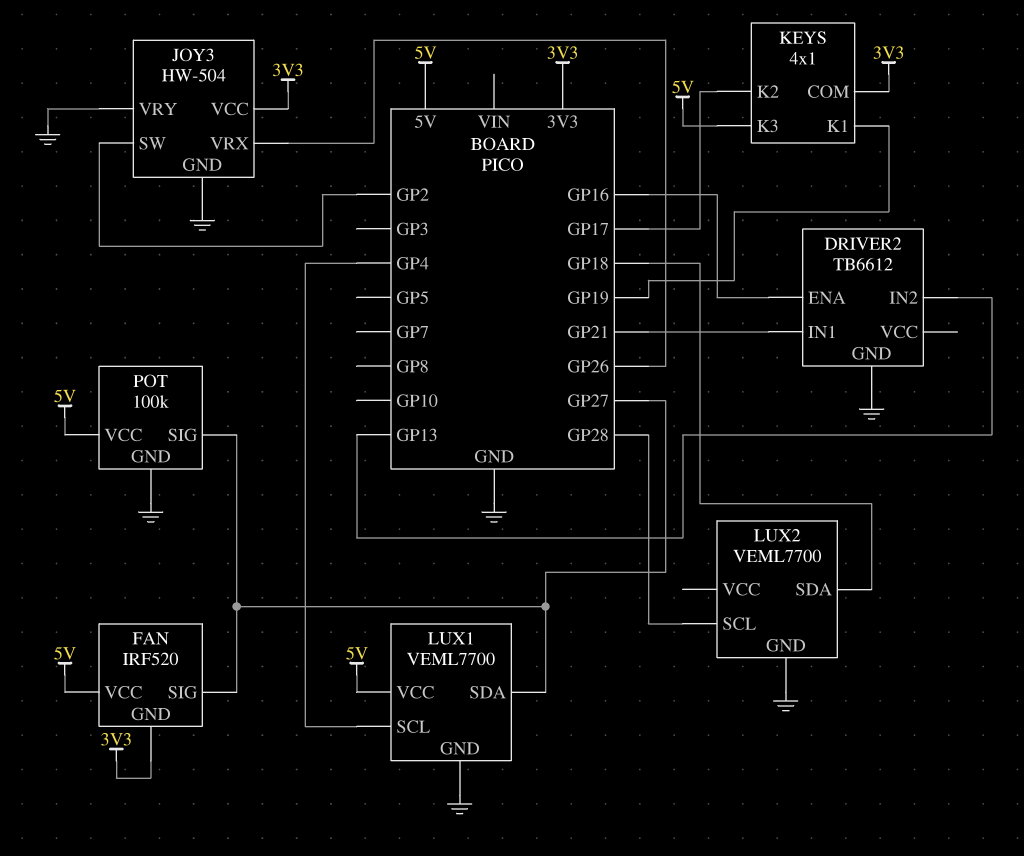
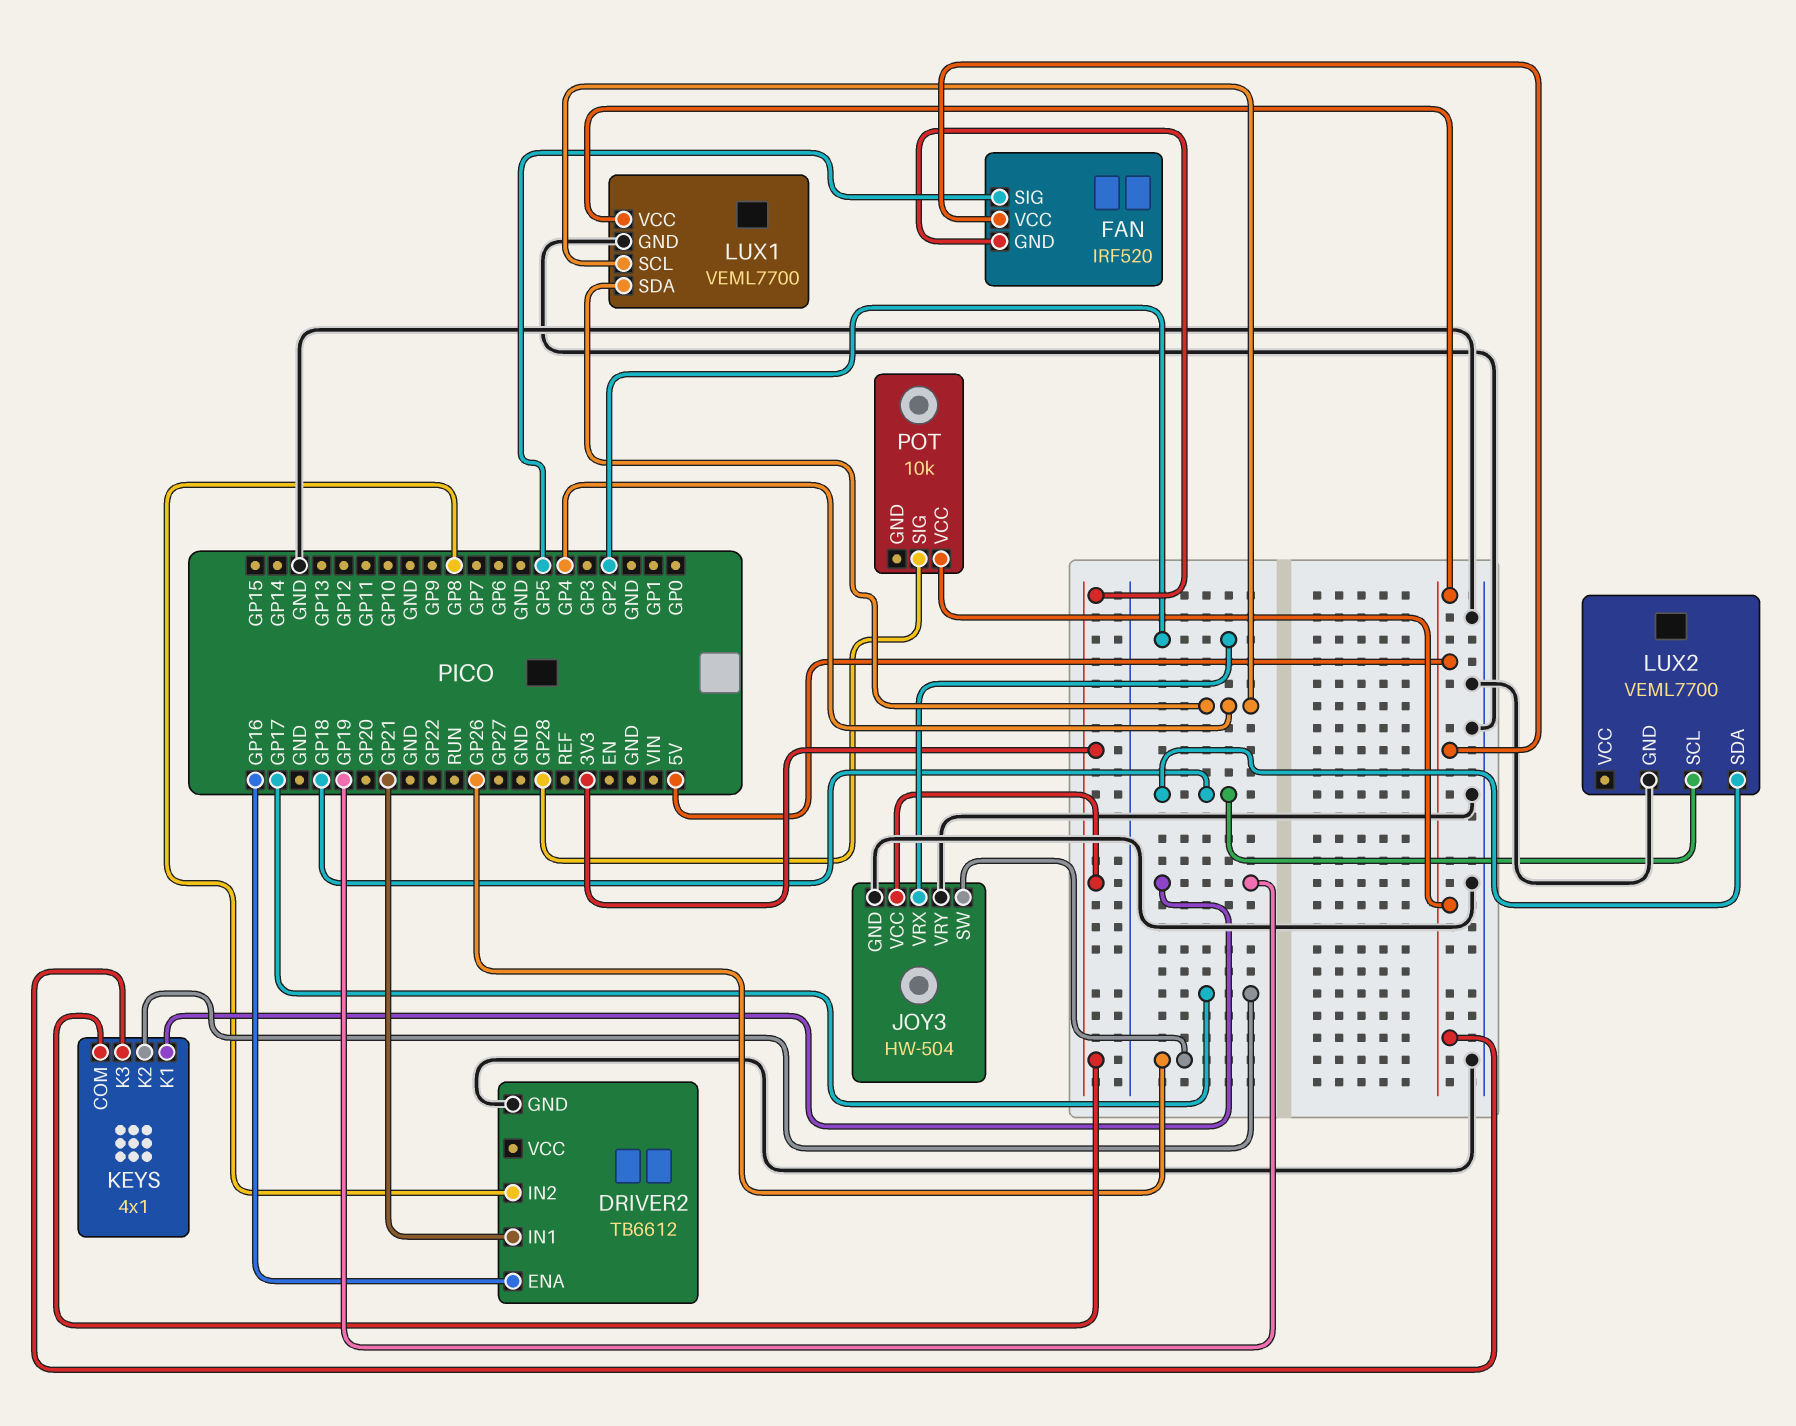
DRIVER2 pin IN2: GP13 -> GP8
FAN pin SIG: GP27 -> GP5
JOY3 pin SW: GP2 -> GP26
JOY3 pin VRX: GP26 -> GP2
LUX1 pin SDA: GP27 -> GP4
LUX2 pin SCL: GP28 -> GP18
POT: 100k -> 10k
POT pin GND: GND -> none
POT pin SIG: GP27 -> GP28

